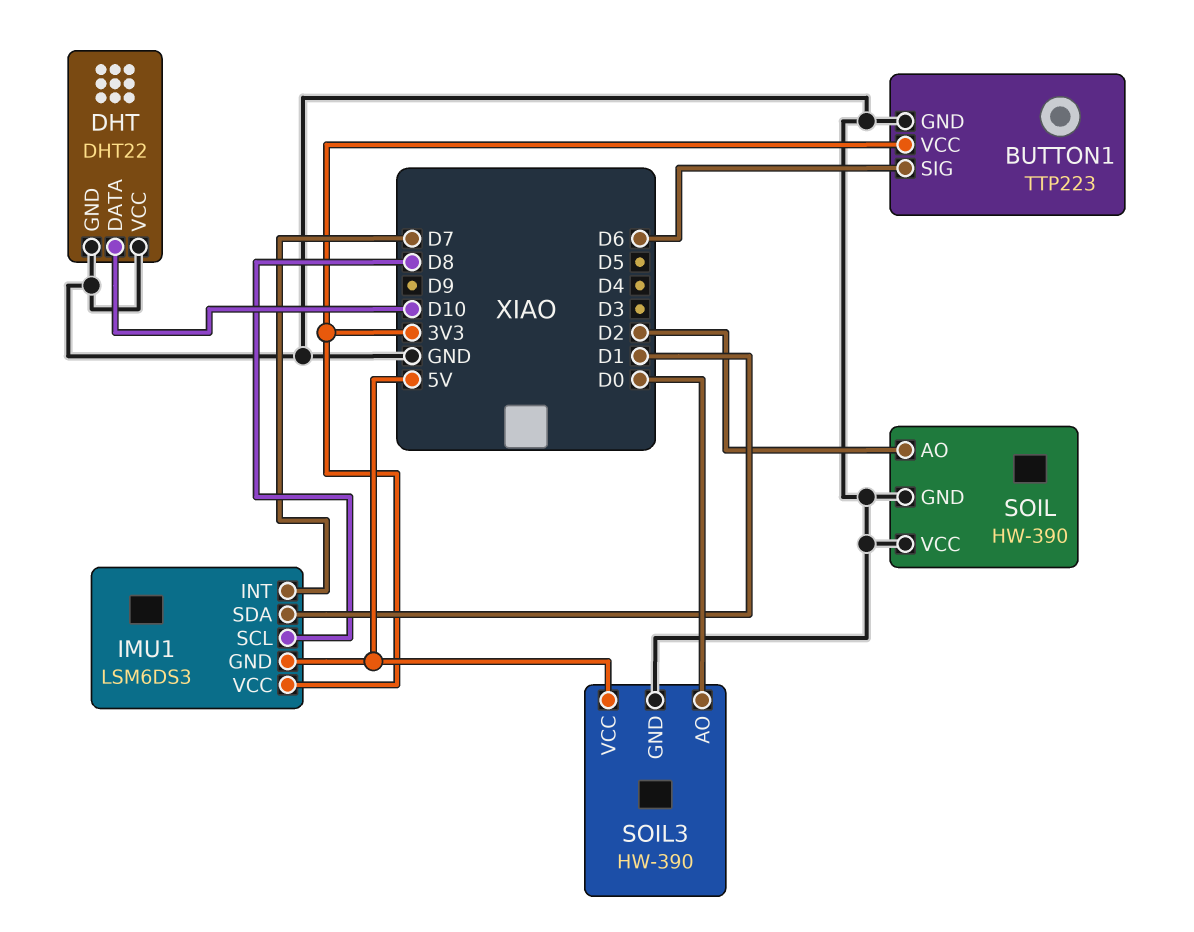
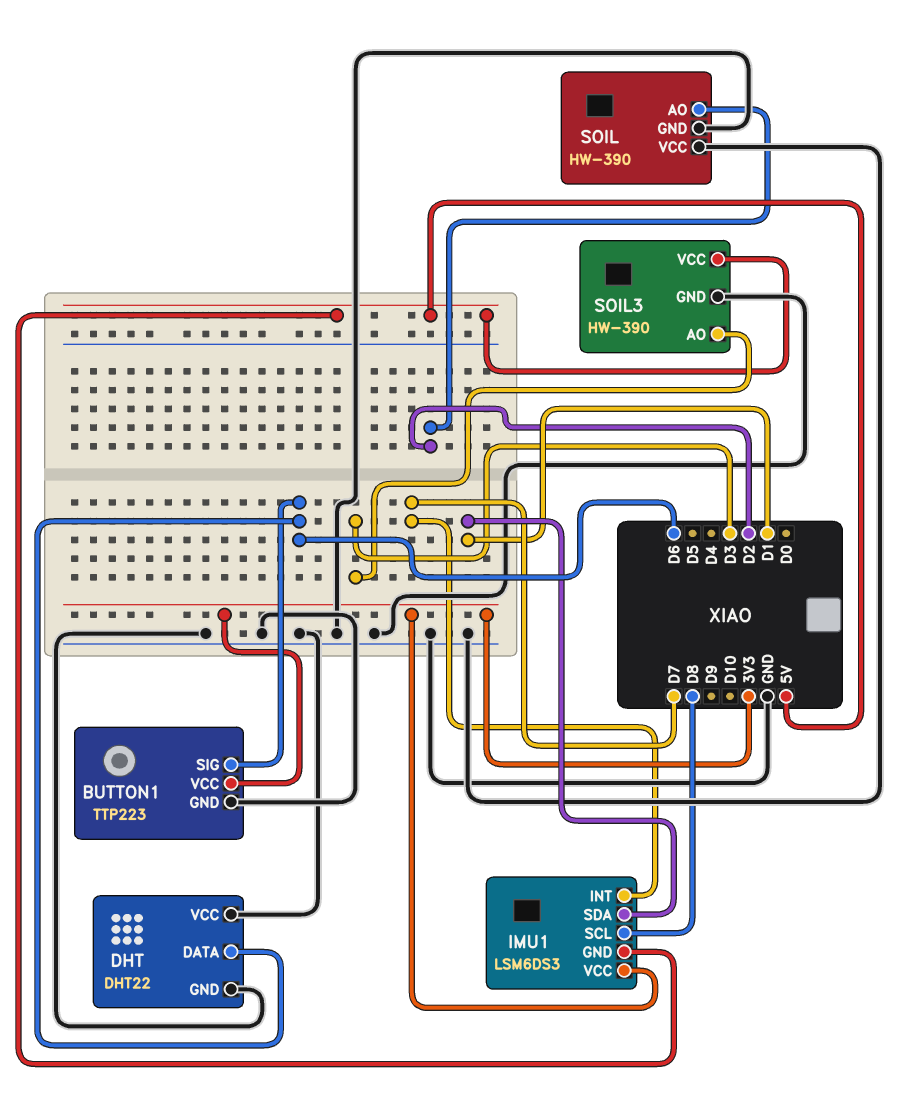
DHT pin DATA: D10 -> D6
SOIL3 pin AO: D0 -> D3

